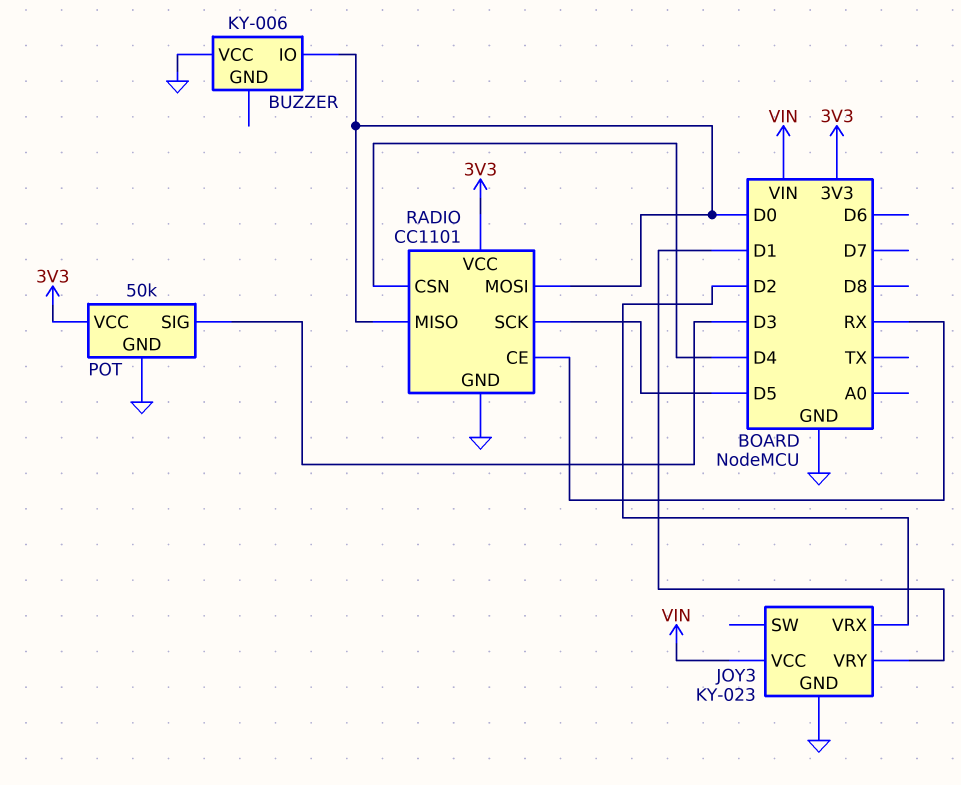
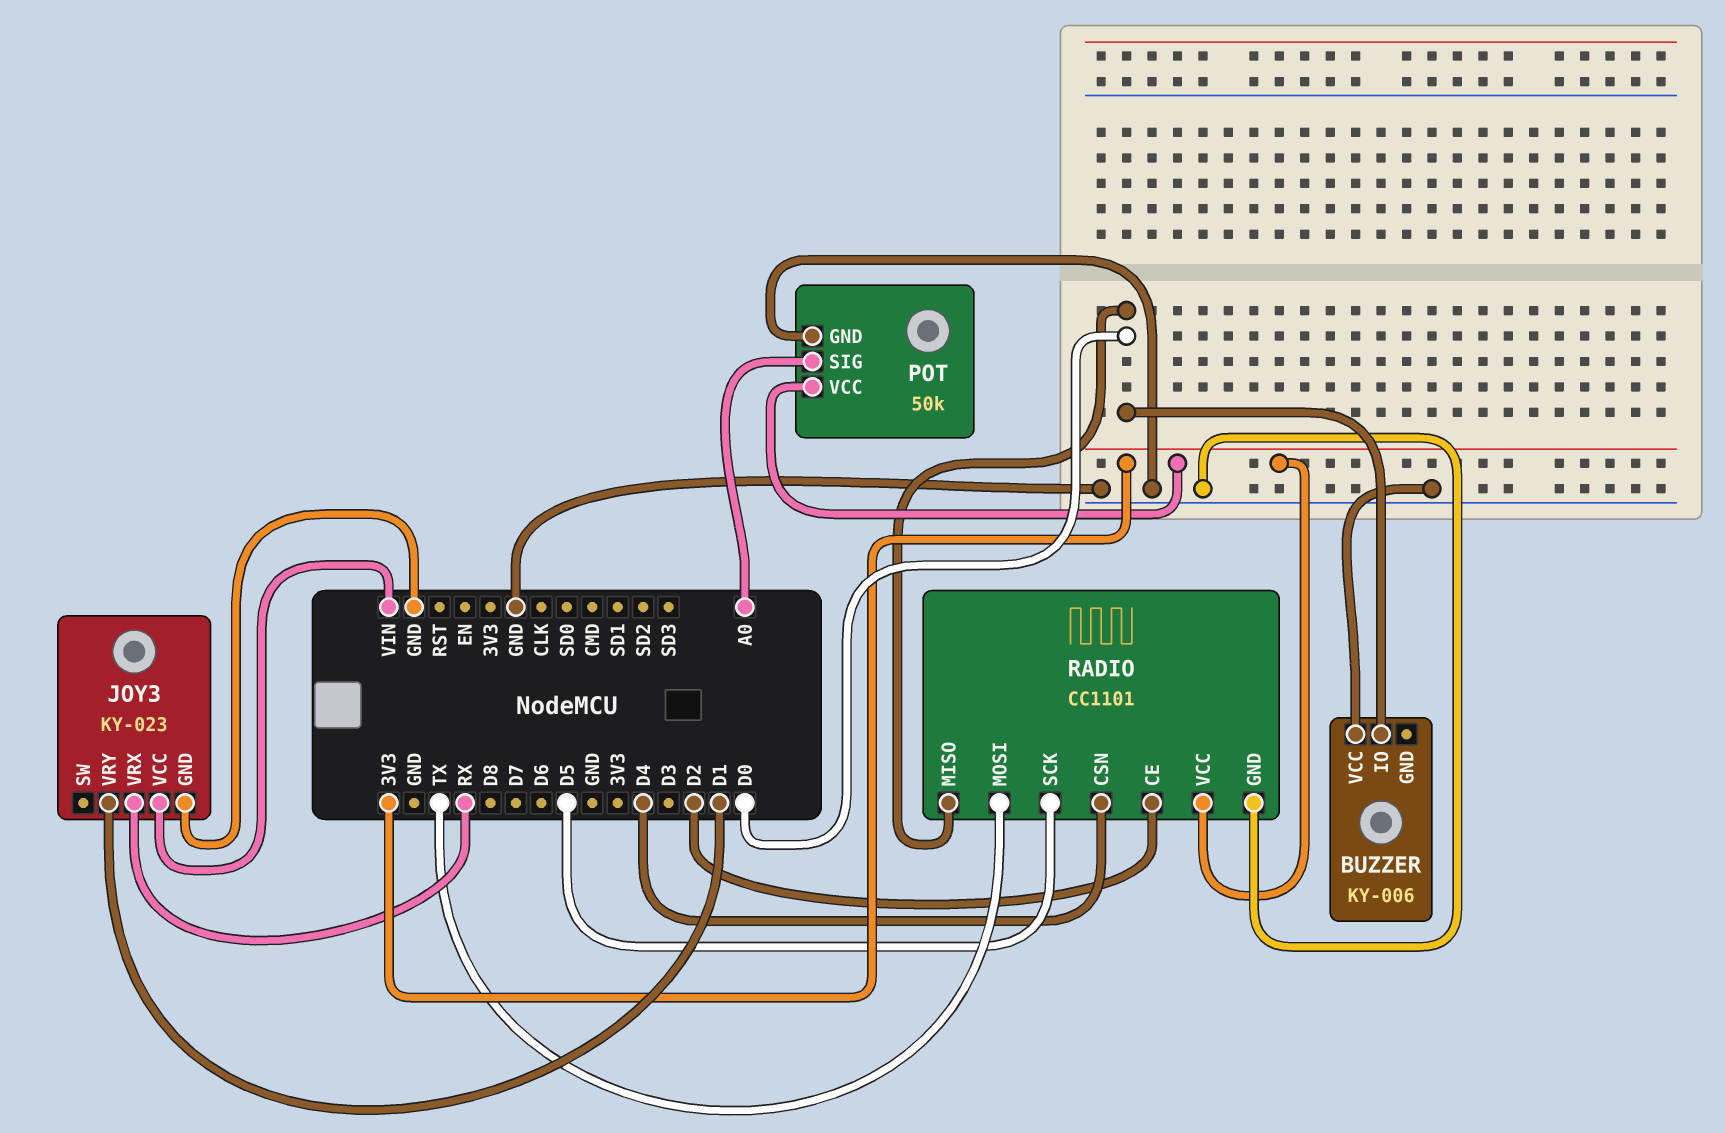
JOY3 pin VRX: D2 -> RX
POT pin SIG: D3 -> A0
RADIO pin CE: RX -> D2
RADIO pin MOSI: D0 -> TX

